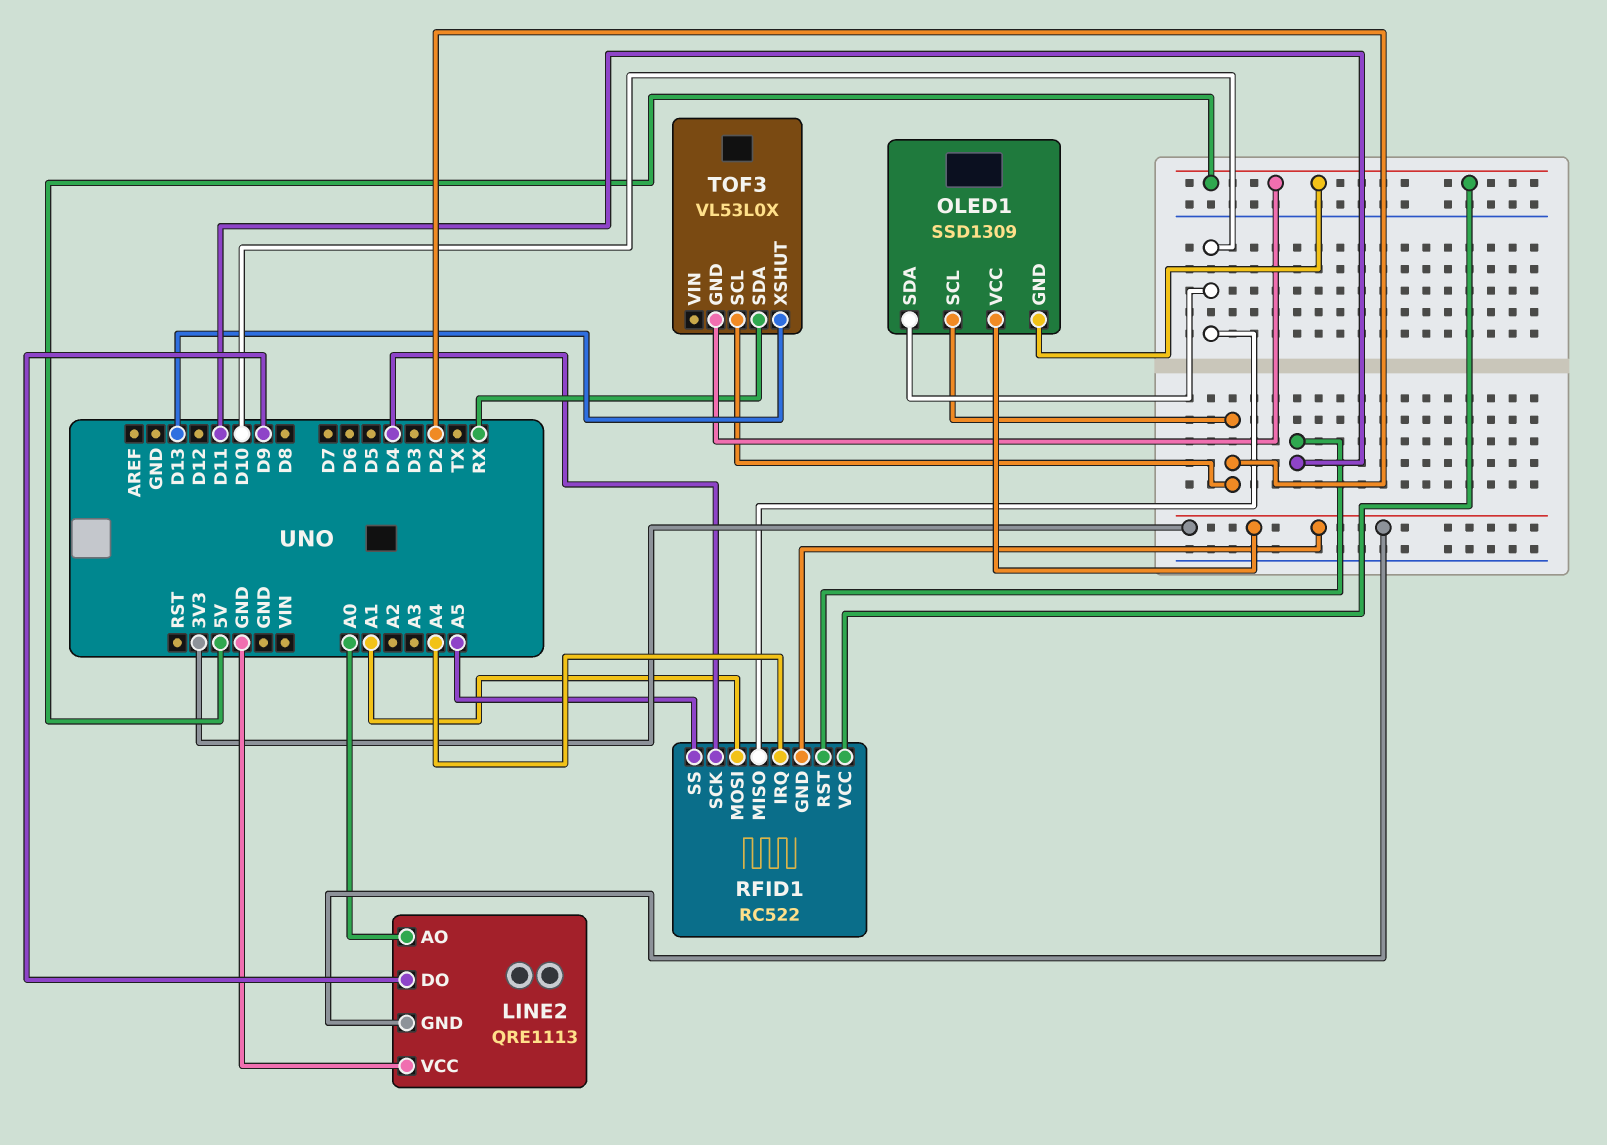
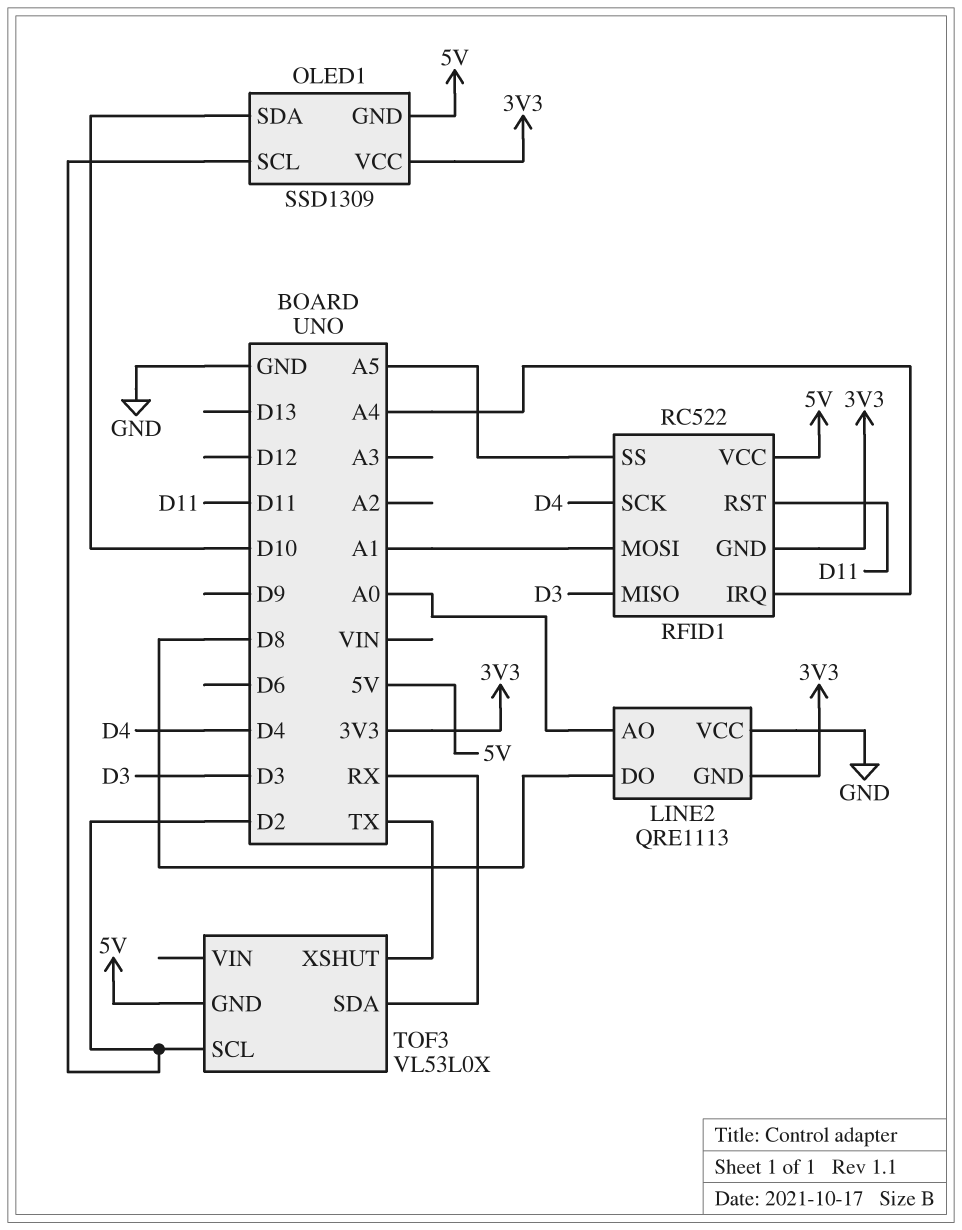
LINE2 pin DO: D9 -> D8
RFID1 pin MISO: D10 -> D3
TOF3 pin XSHUT: D13 -> TX

